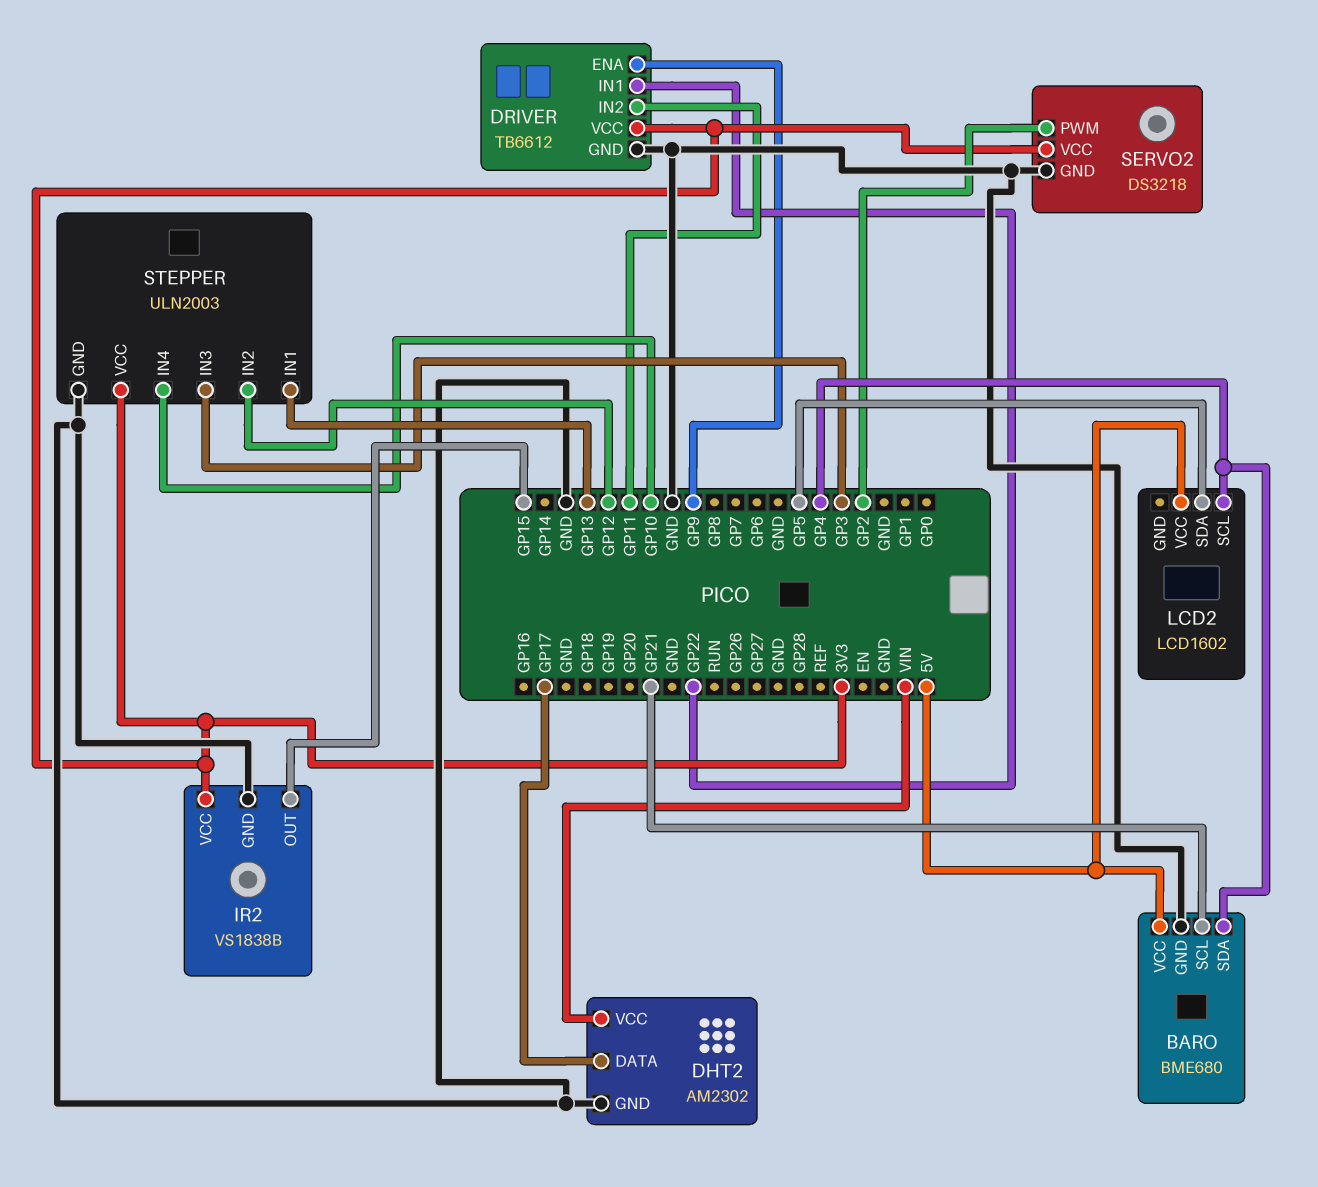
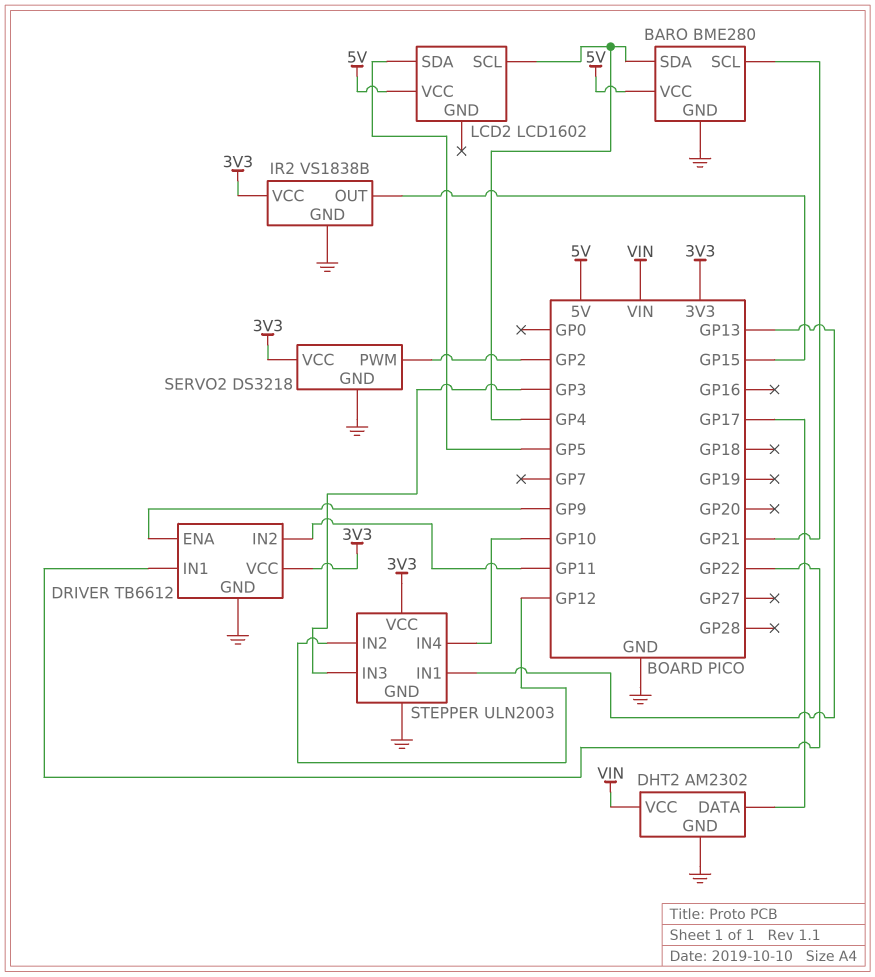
BARO: BME680 -> BME280

